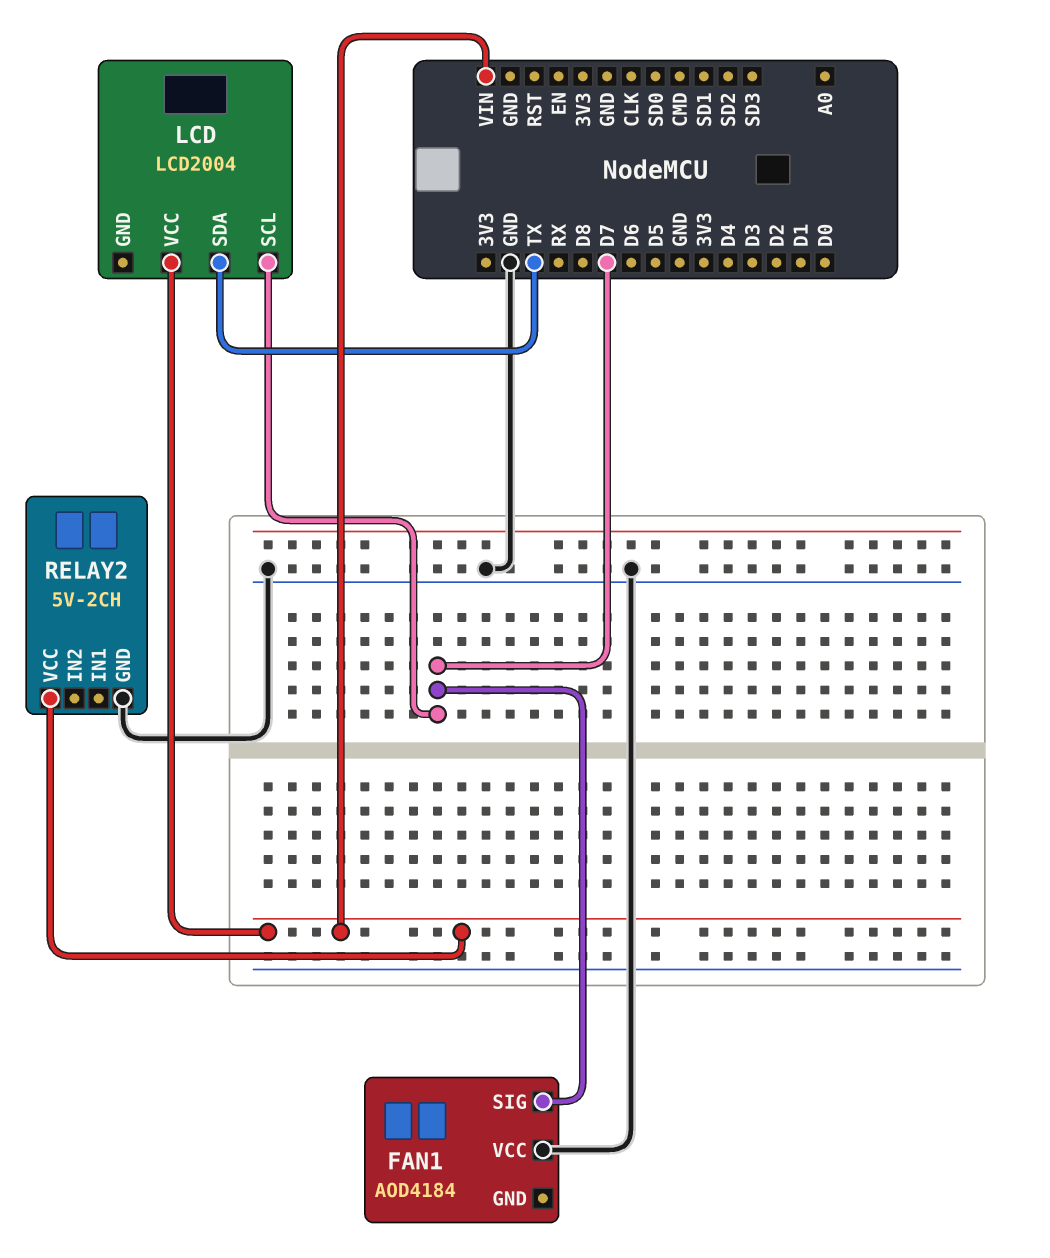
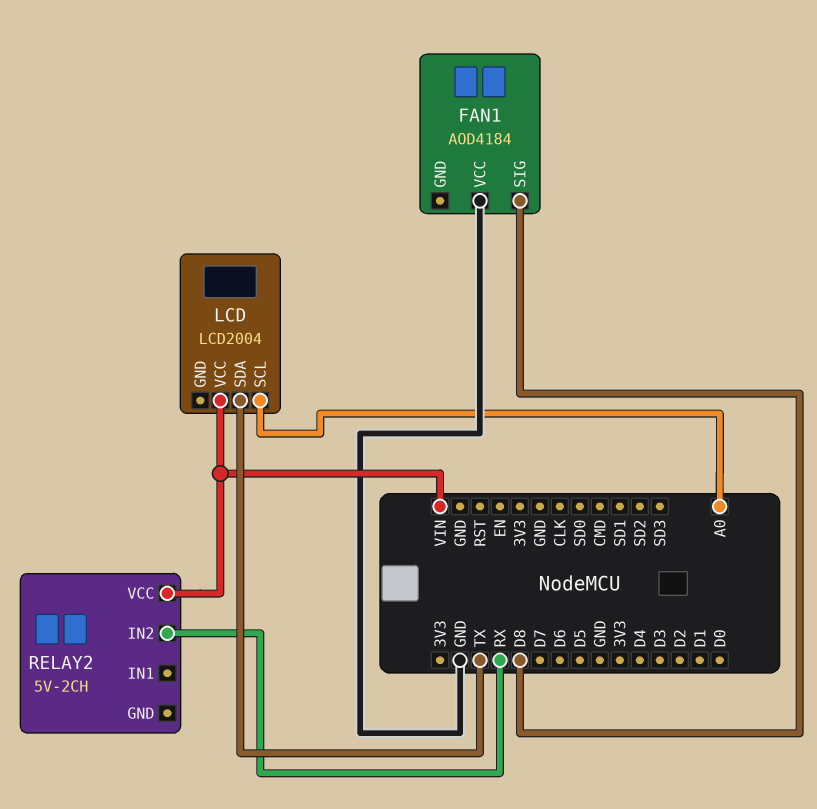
FAN1 pin SIG: D7 -> D8
LCD pin SCL: D7 -> A0
RELAY2 pin GND: GND -> none
RELAY2 pin IN2: none -> RX

